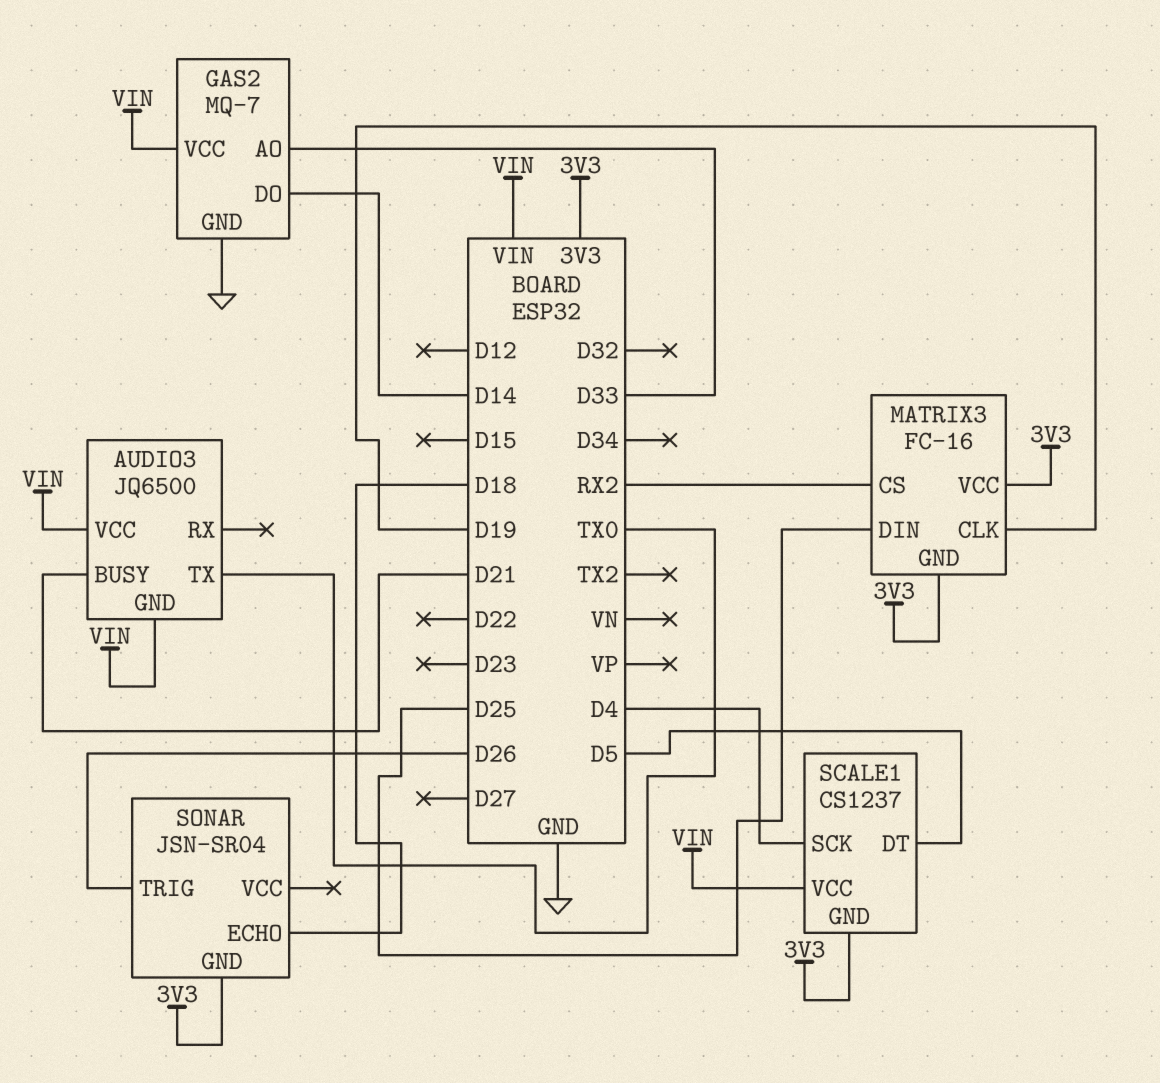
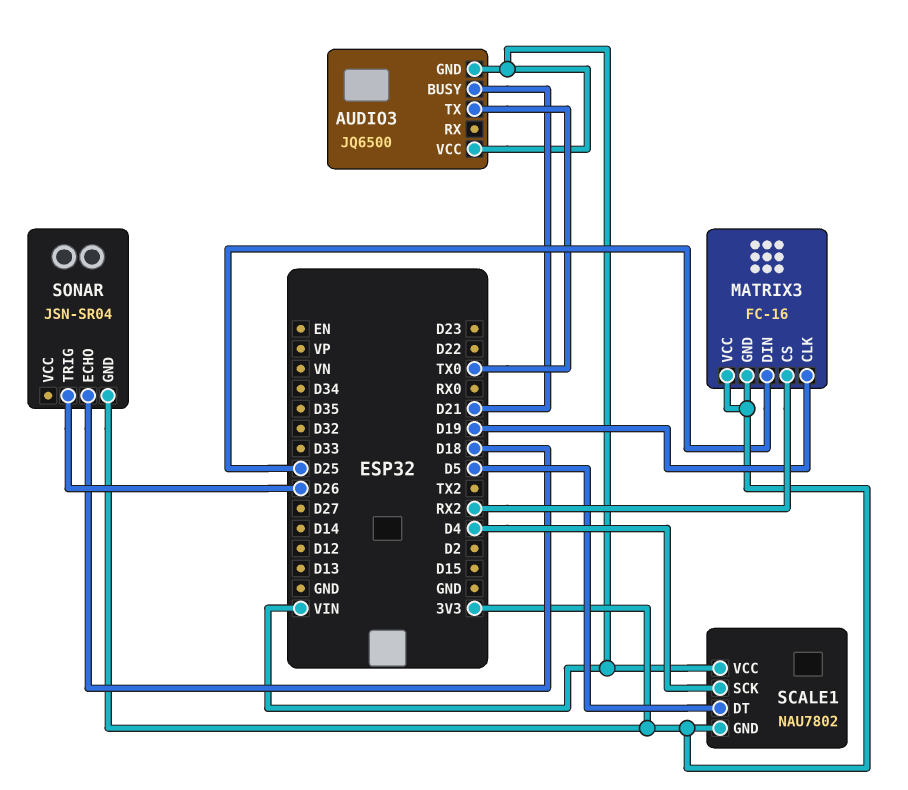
GAS2: MQ-7 -> none
GAS2 pin AO: D33 -> none
GAS2 pin DO: D14 -> none
GAS2 pin GND: GND -> none
GAS2 pin VCC: VIN -> none
SCALE1: CS1237 -> NAU7802

